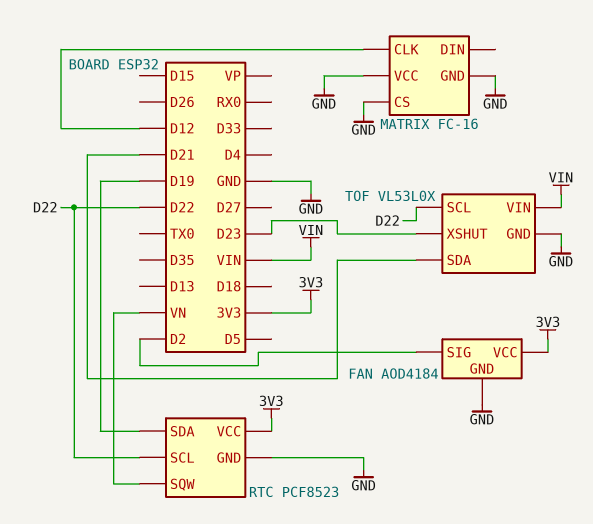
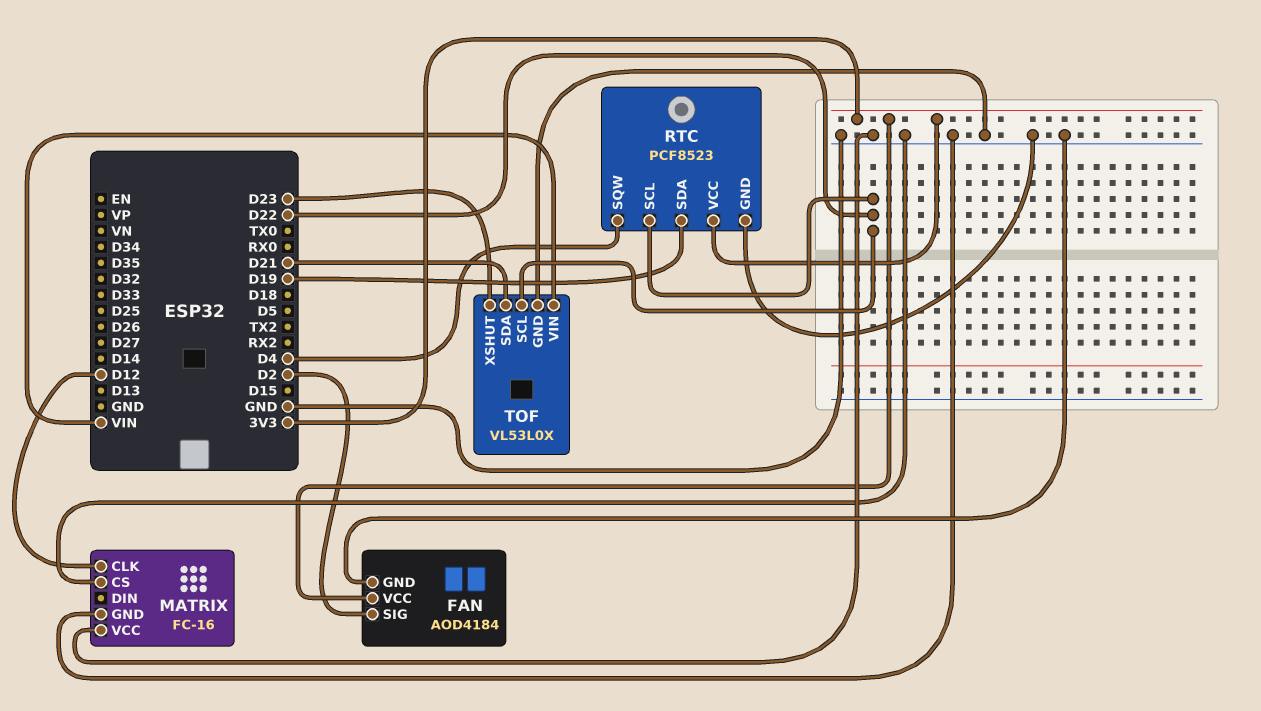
RTC pin SQW: VN -> D4

